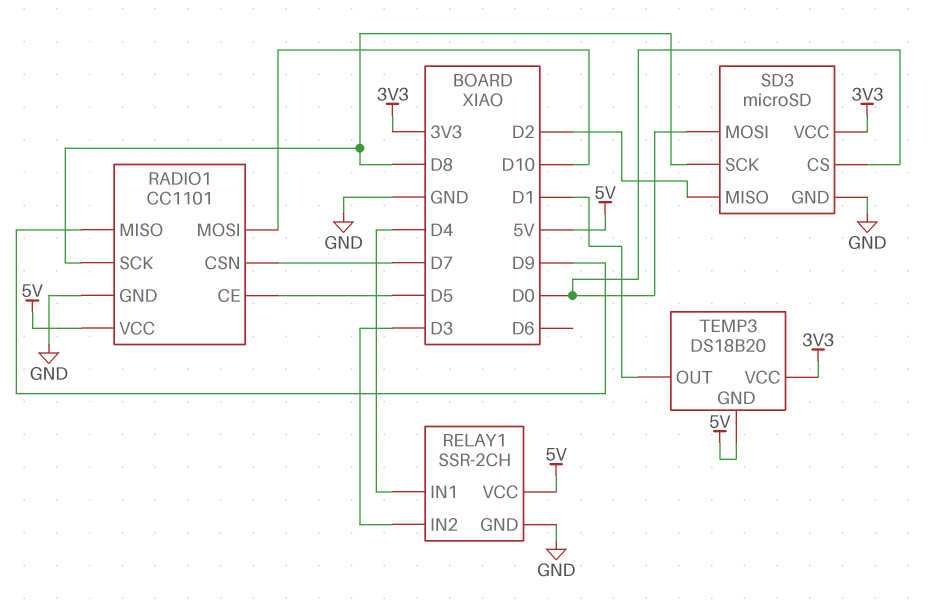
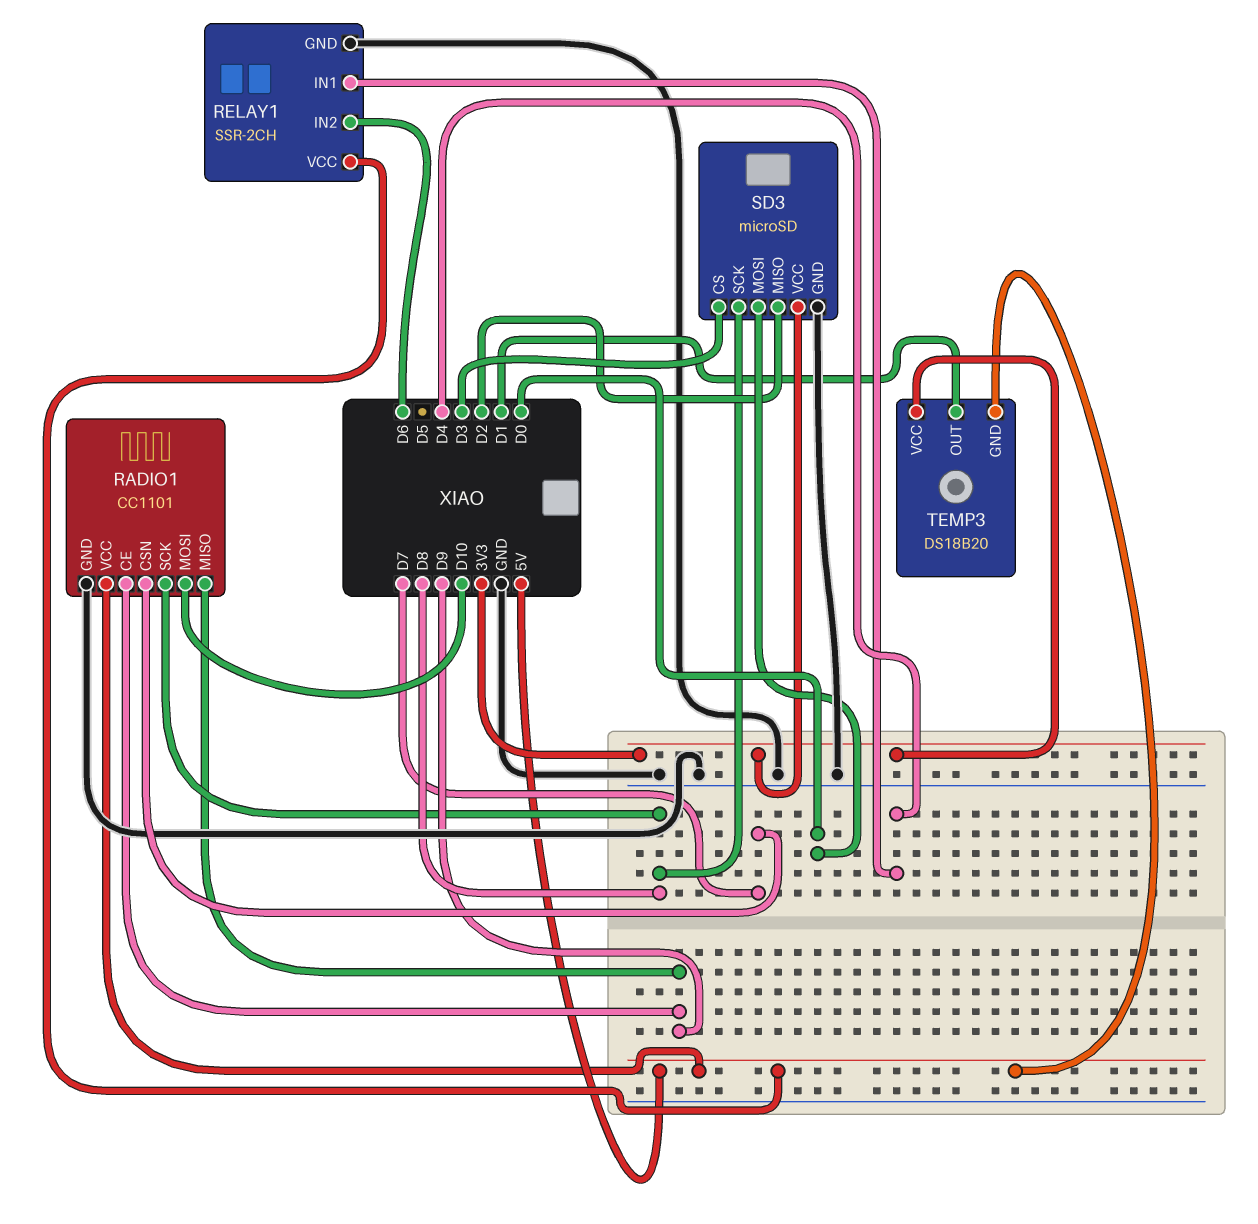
RADIO1 pin CE: D5 -> D9
RELAY1 pin IN2: D3 -> D6
SD3 pin CS: D0 -> D3

